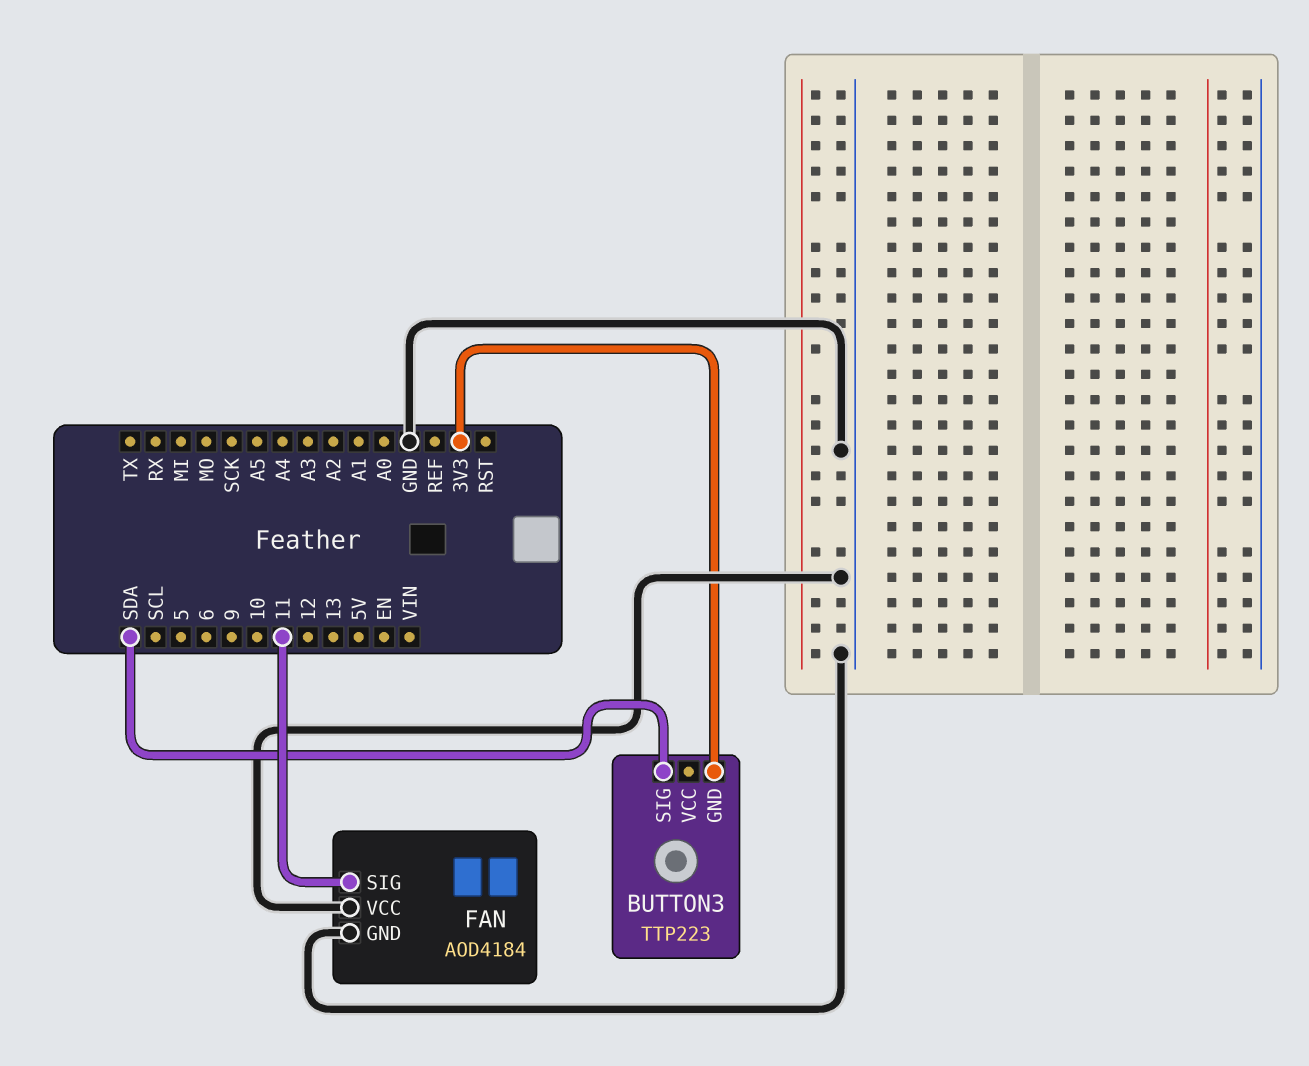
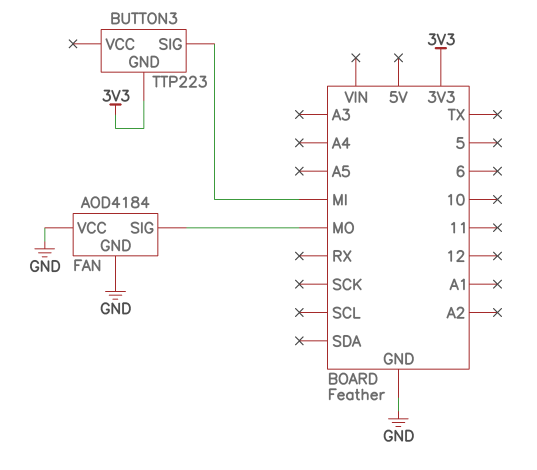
BUTTON3 pin SIG: SDA -> MI
FAN pin SIG: 11 -> MO

